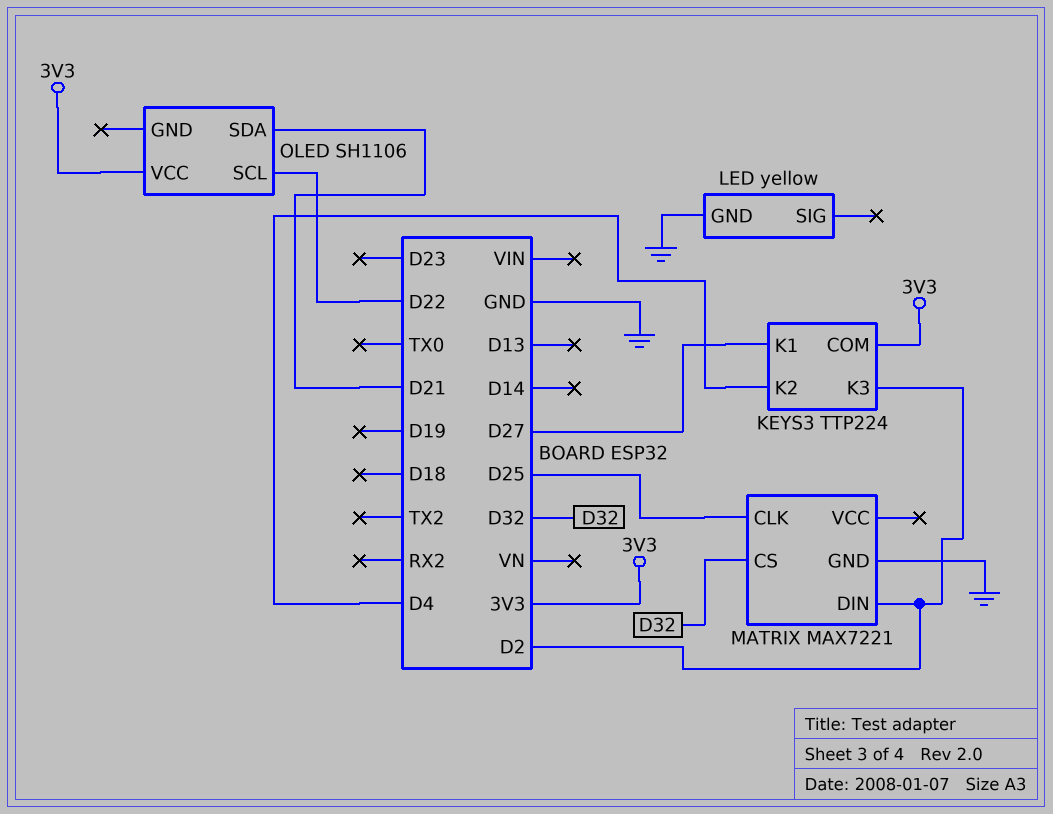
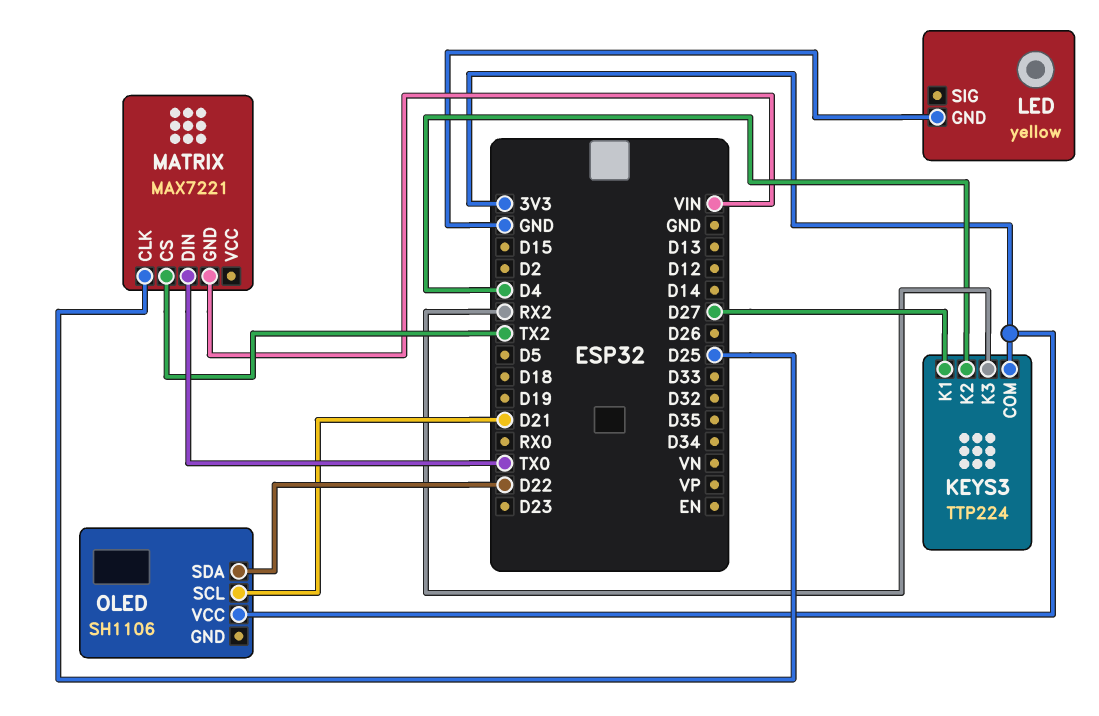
KEYS3 pin K3: D2 -> RX2
MATRIX pin CS: D32 -> TX2
MATRIX pin DIN: D2 -> TX0
MATRIX pin GND: GND -> VIN
OLED pin SCL: D22 -> D21
OLED pin SDA: D21 -> D22

